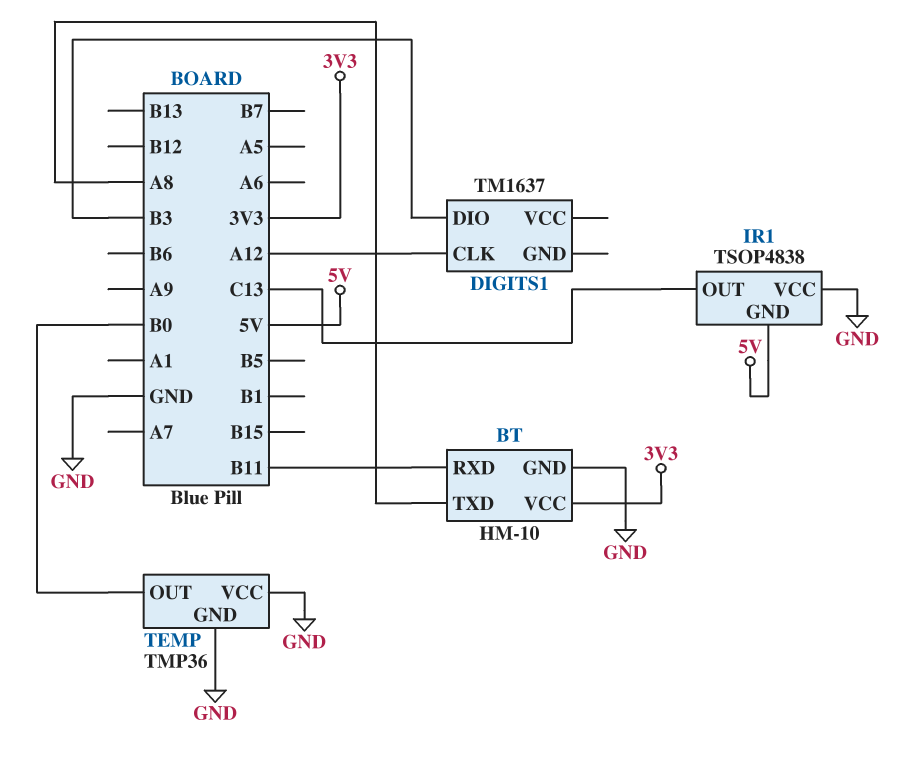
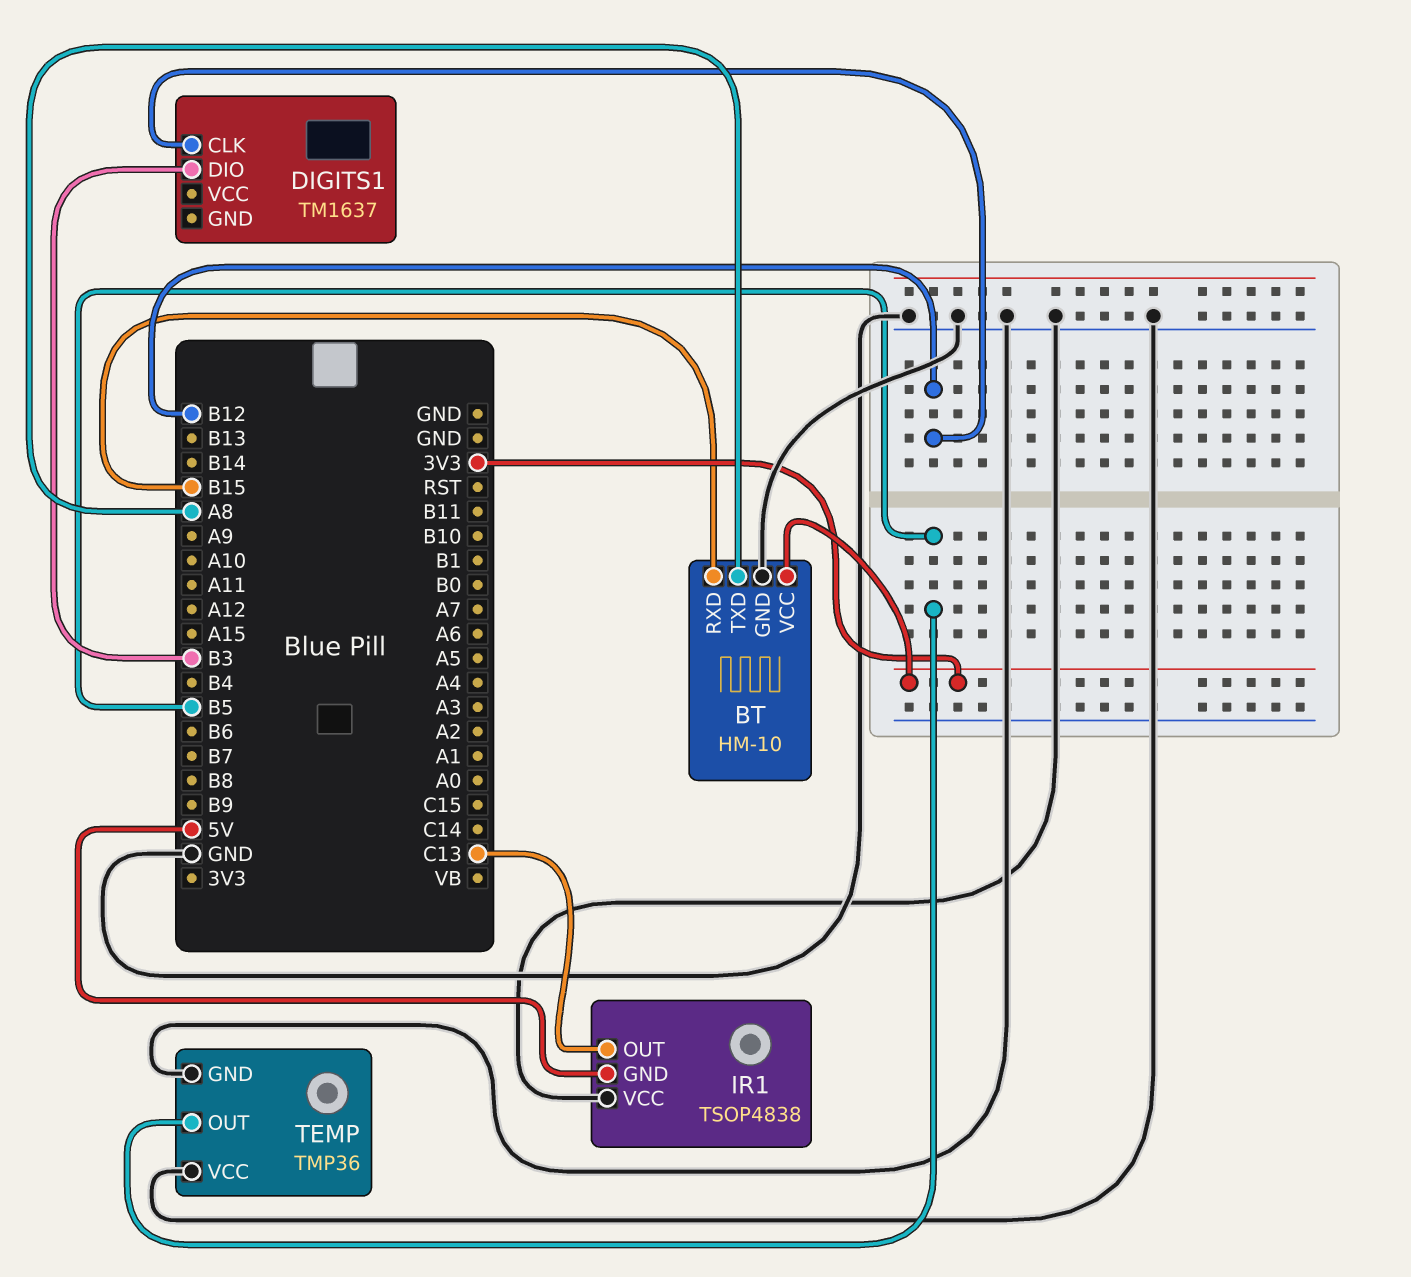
BT pin RXD: B11 -> B15
DIGITS1 pin CLK: A12 -> B12
TEMP pin OUT: B0 -> B5

